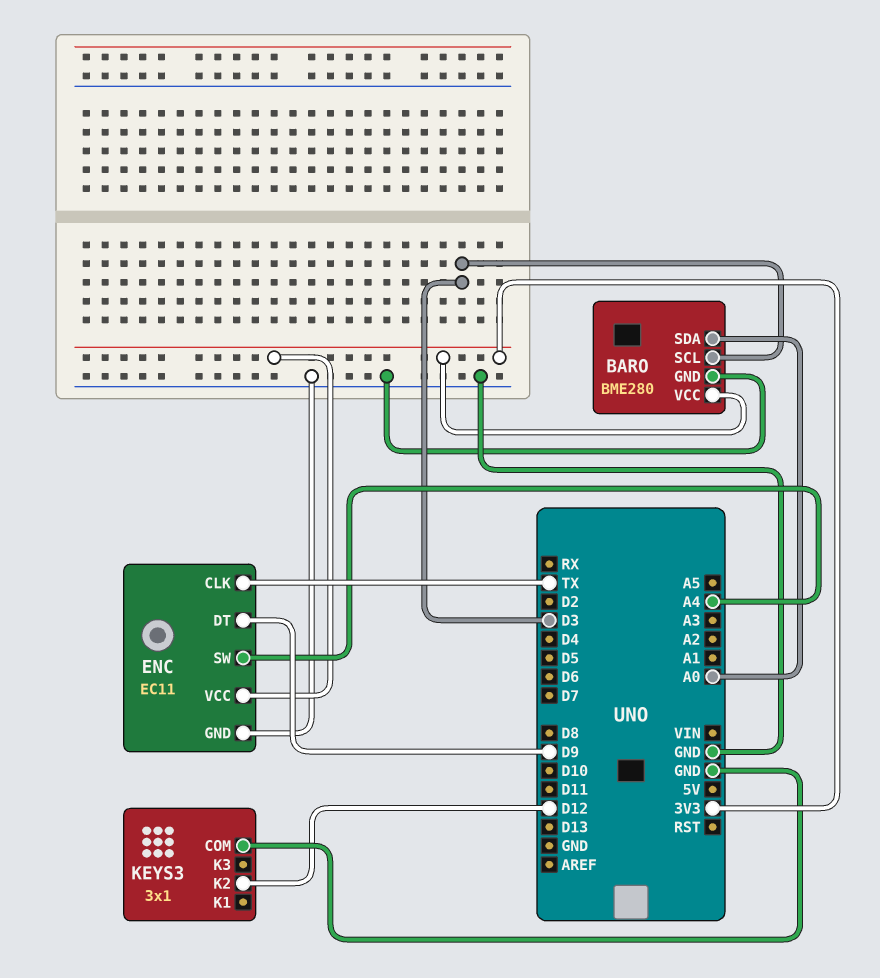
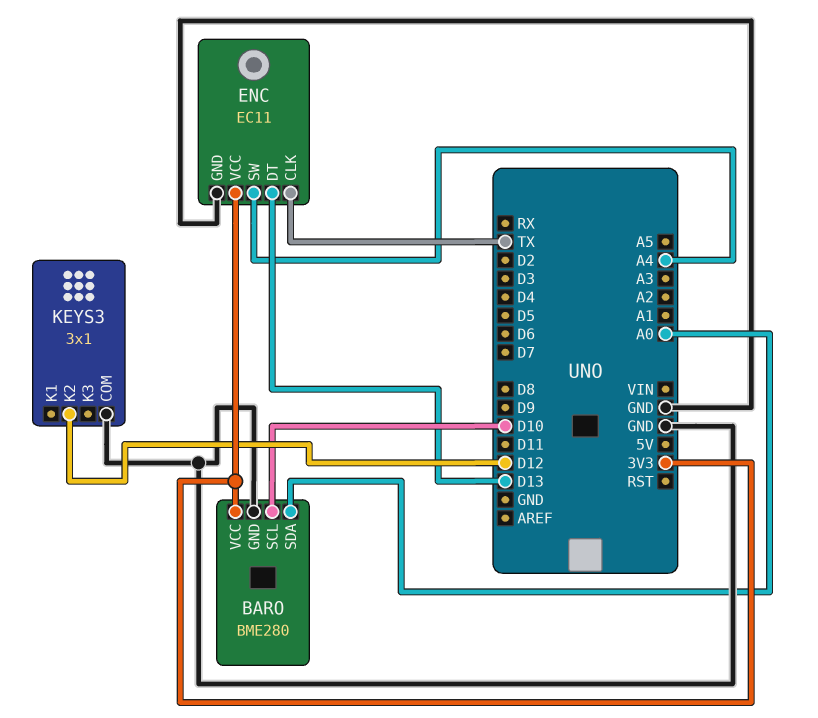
BARO pin SCL: D3 -> D10
ENC pin DT: D9 -> D13

